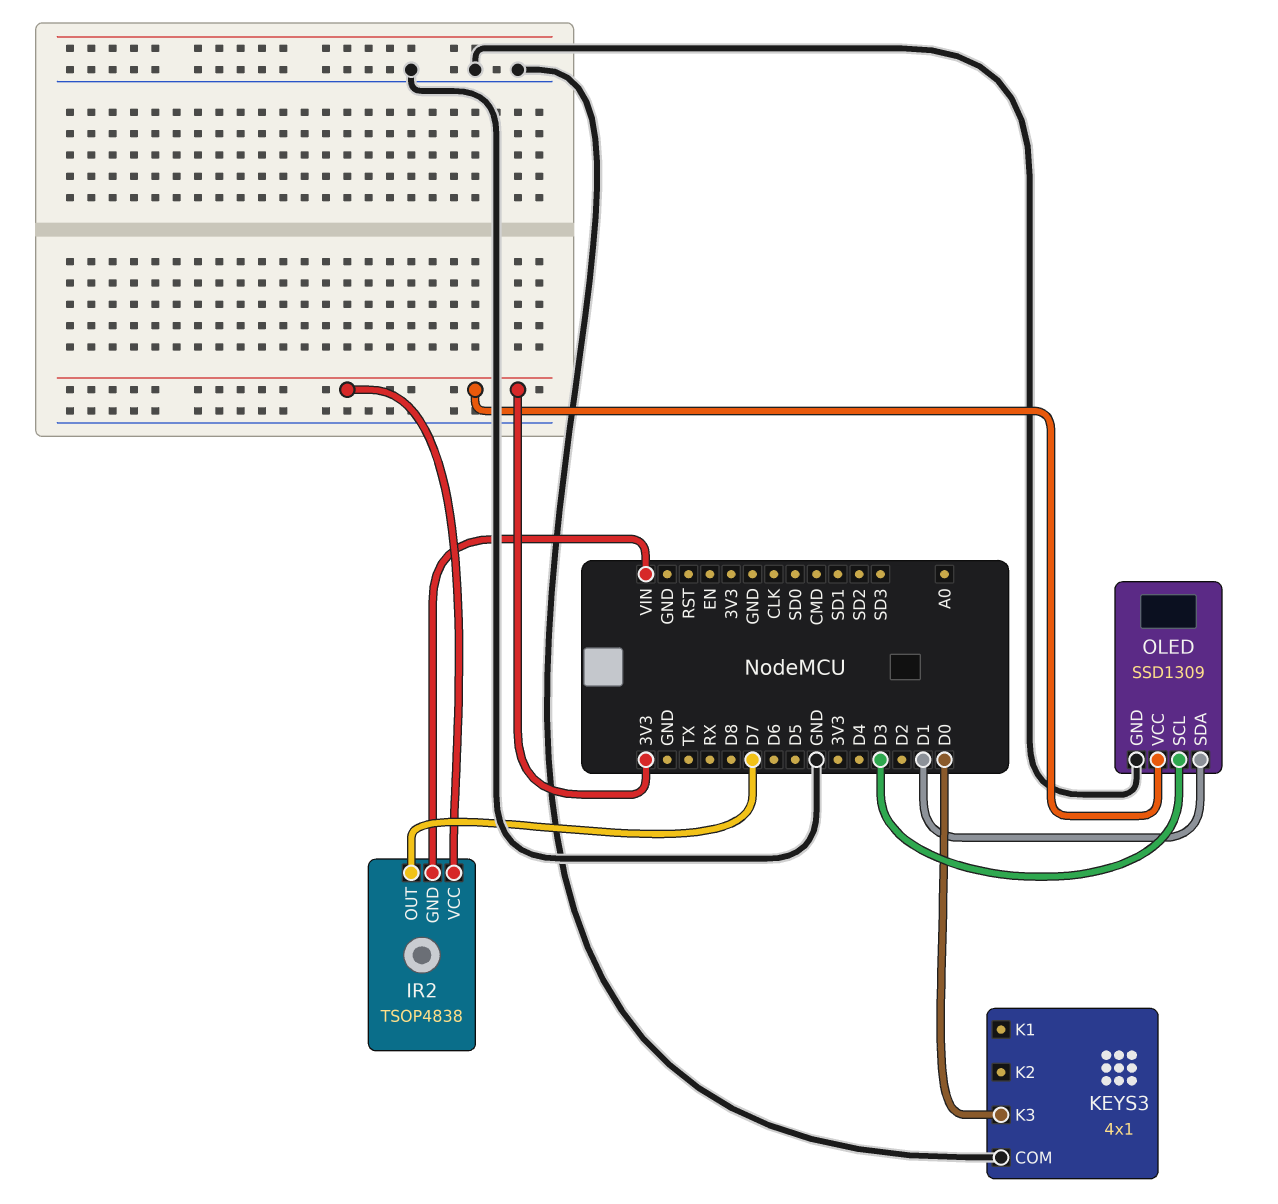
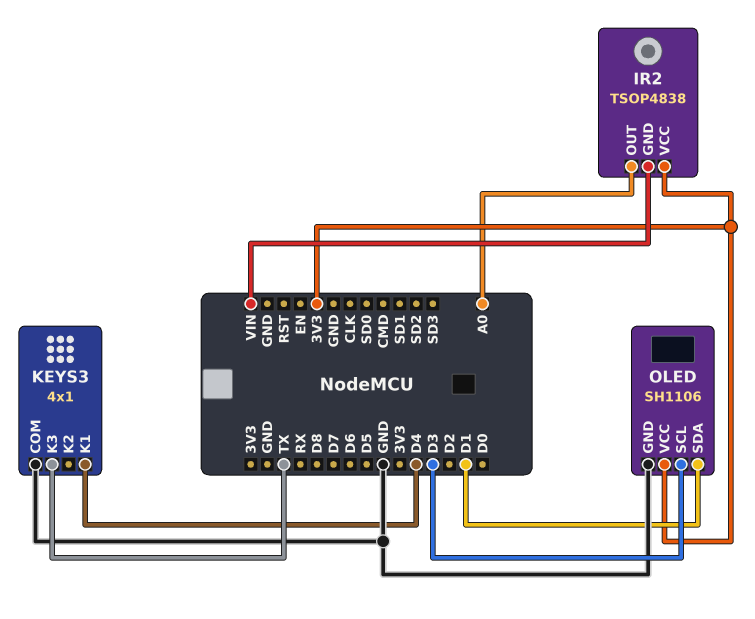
IR2 pin OUT: D7 -> A0
KEYS3 pin K1: none -> D4
KEYS3 pin K3: D0 -> TX
OLED: SSD1309 -> SH1106

